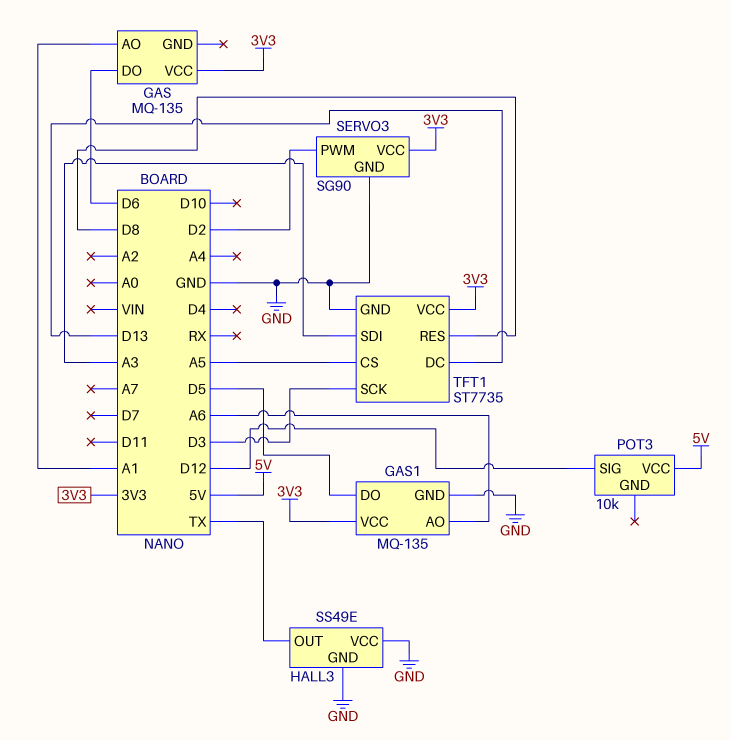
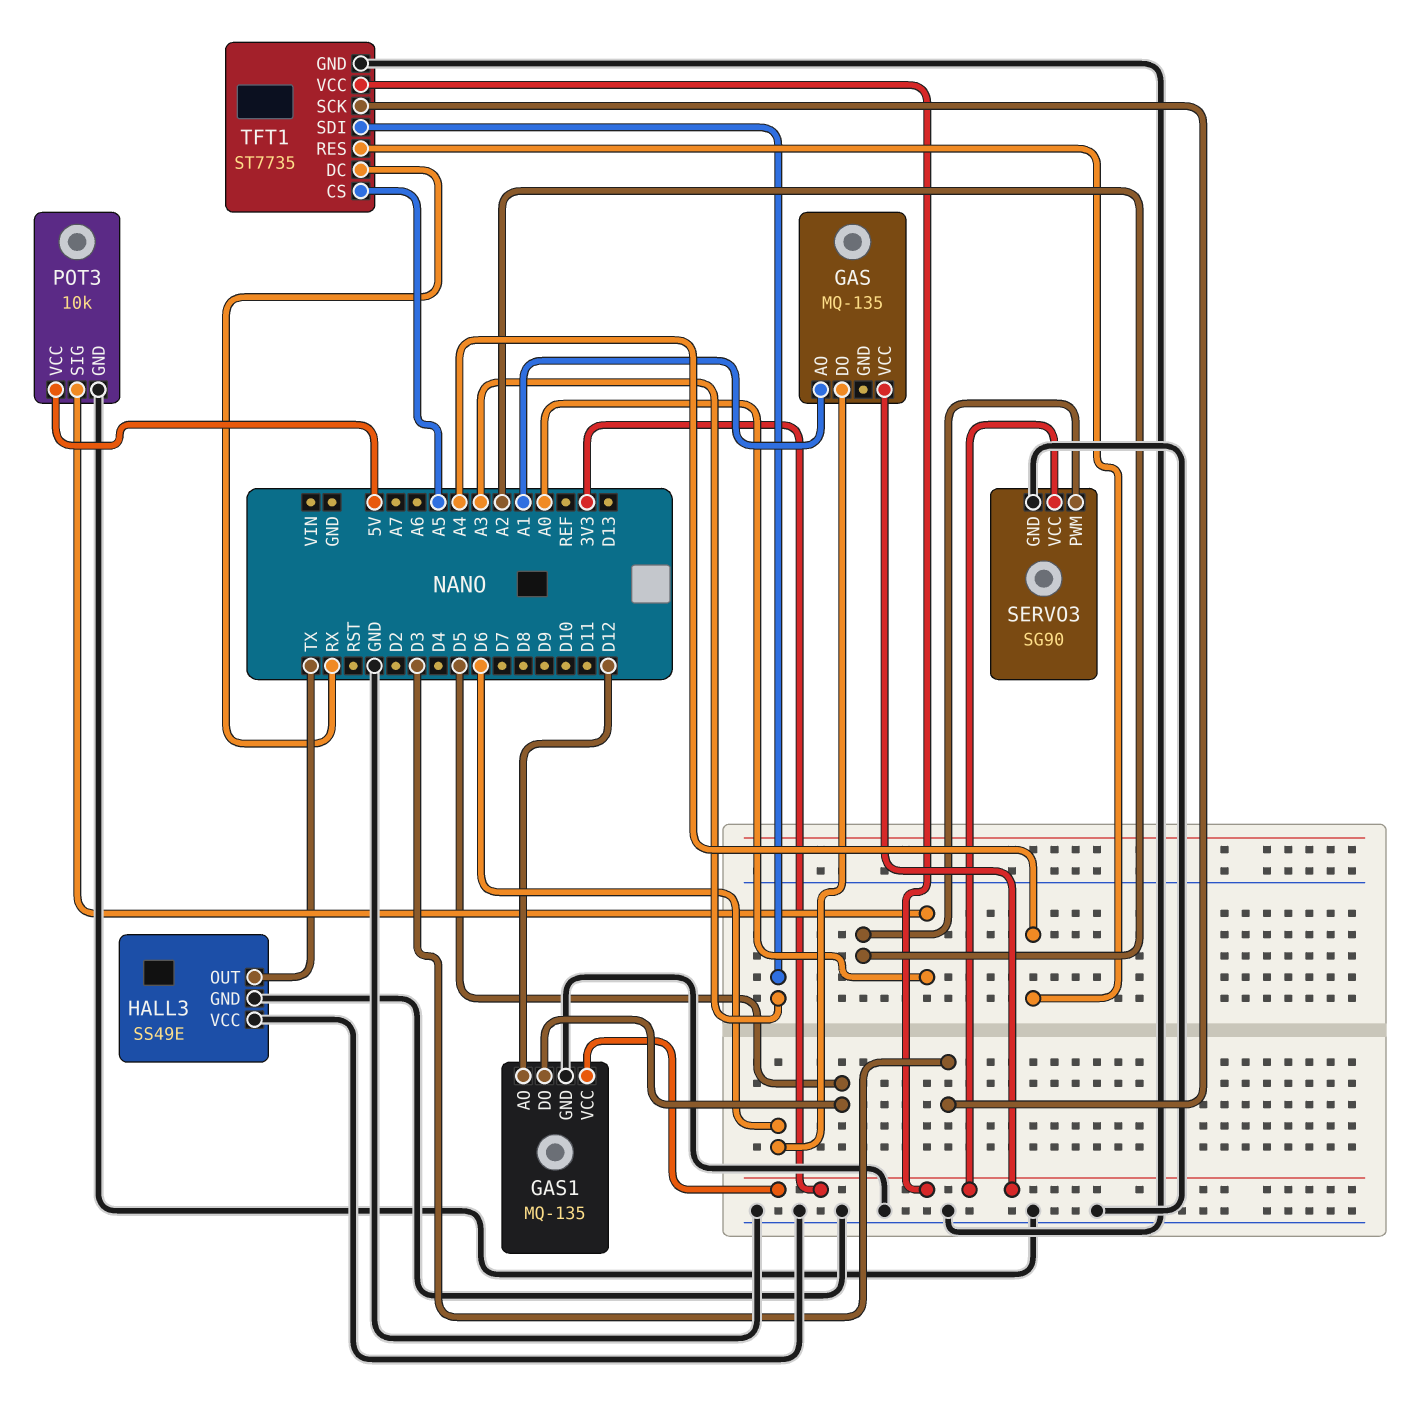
GAS1 pin AO: A6 -> D12
POT3 pin GND: none -> GND
POT3 pin SIG: D12 -> A0
SERVO3 pin PWM: D2 -> A2
TFT1 pin DC: D13 -> RX
TFT1 pin RES: D8 -> A4

